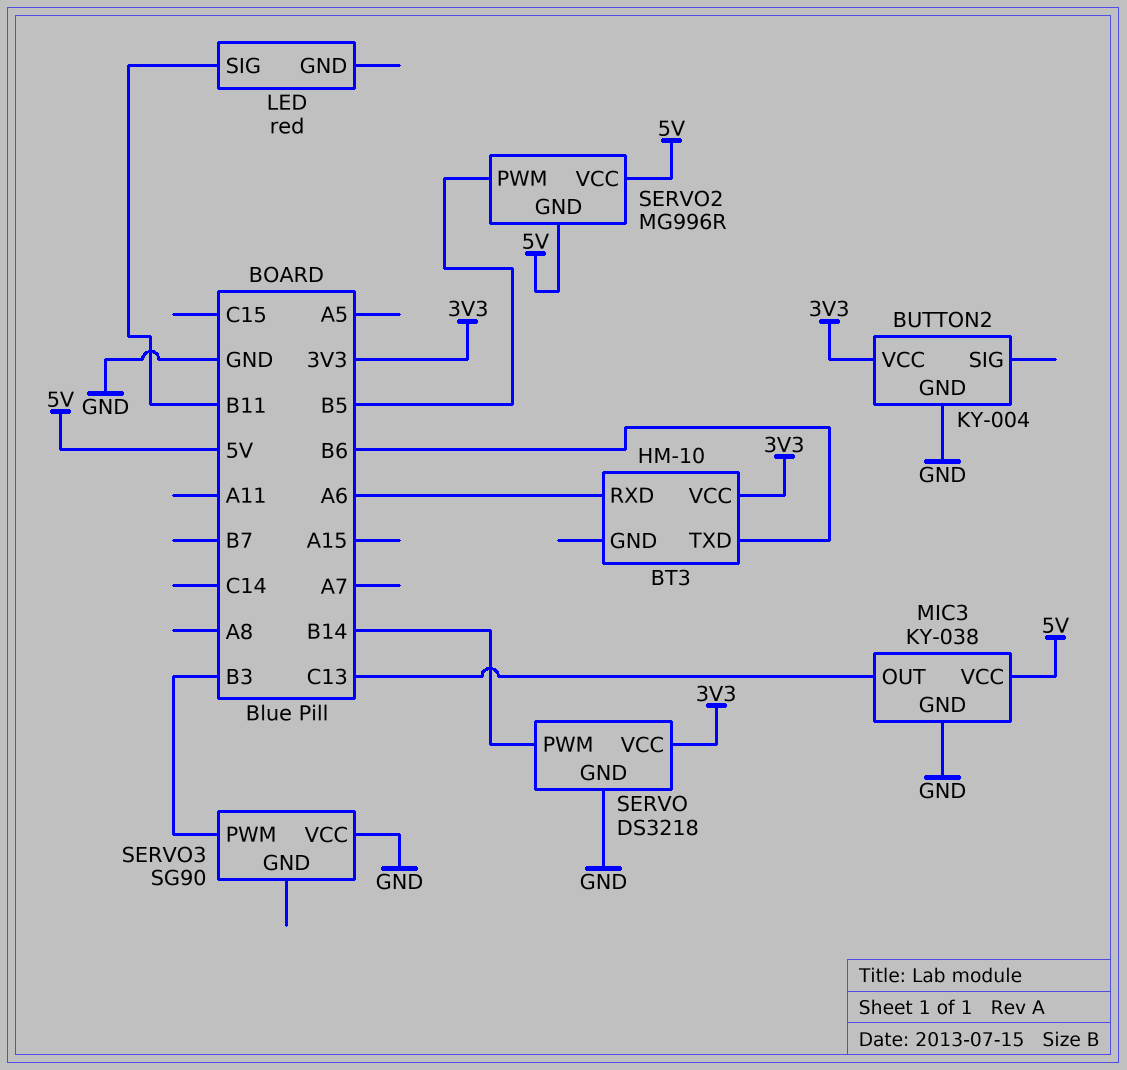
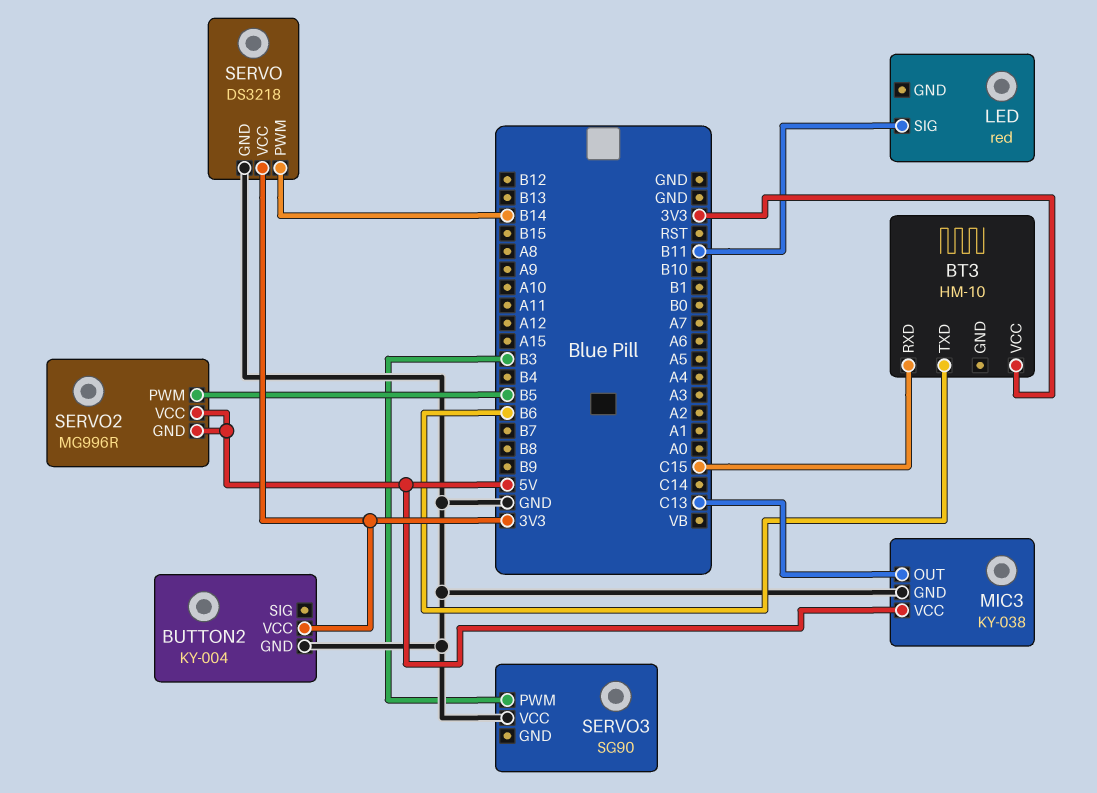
BT3 pin RXD: A6 -> C15

